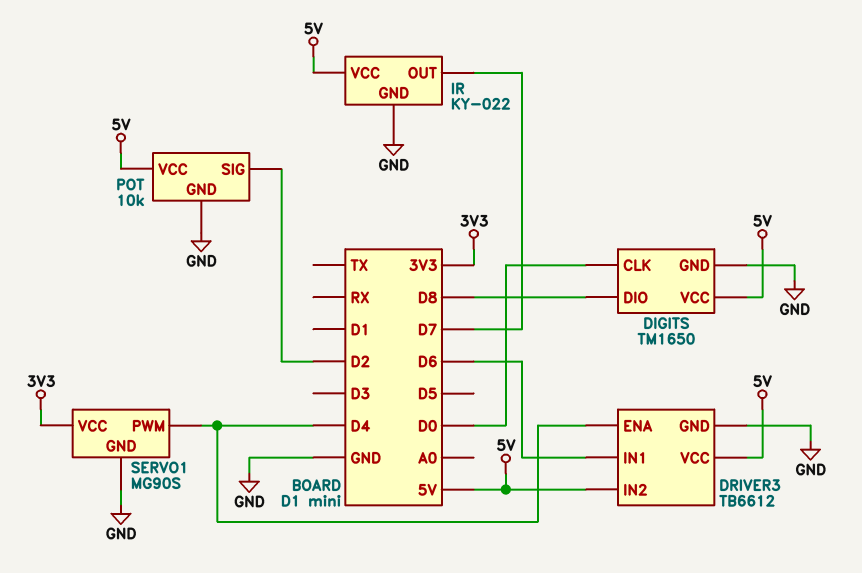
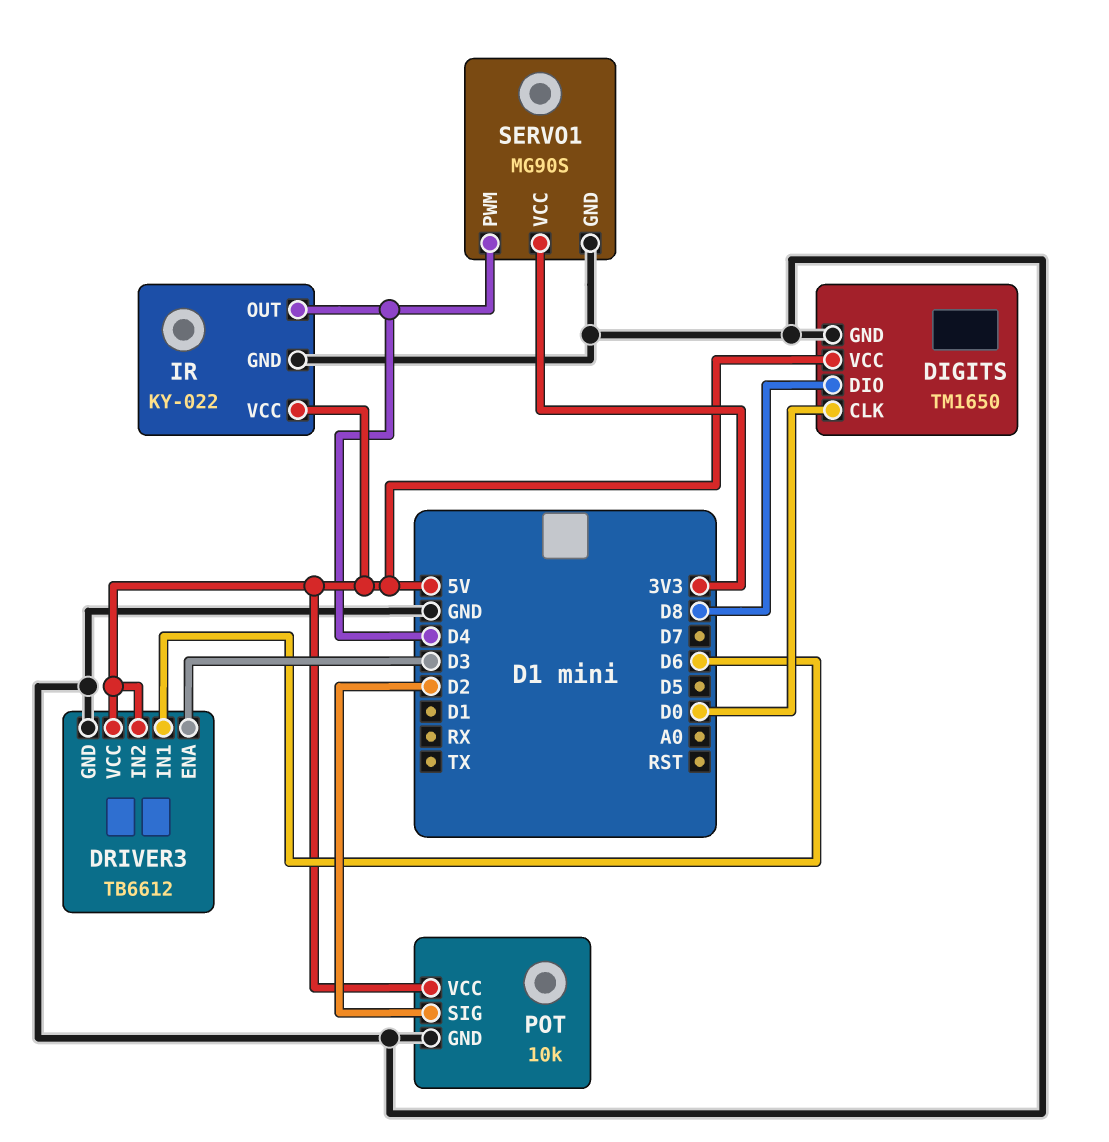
DRIVER3 pin ENA: D4 -> D3
IR pin OUT: D7 -> D4

